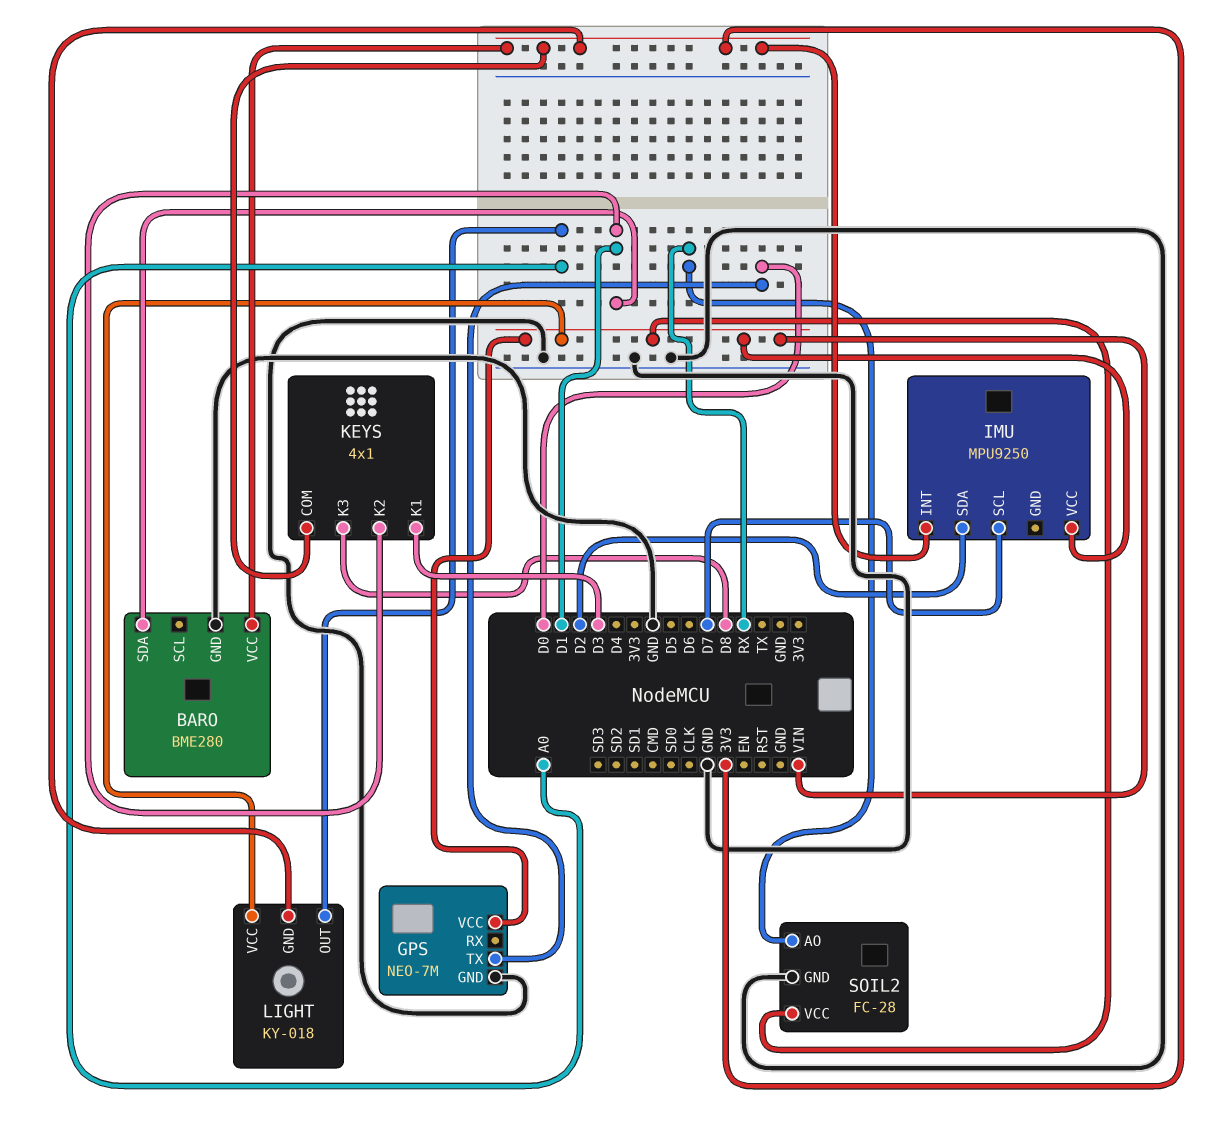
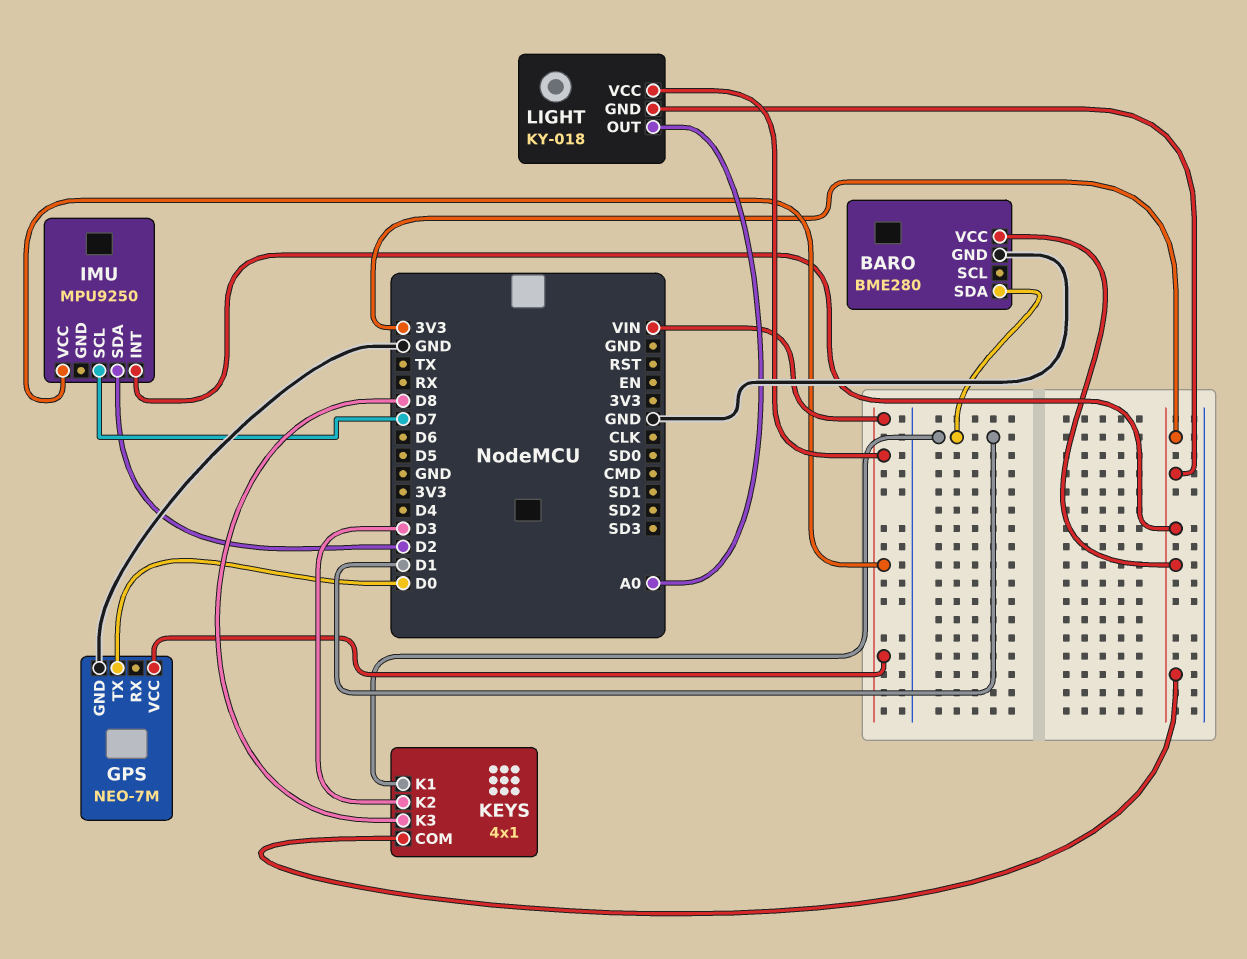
KEYS pin K1: D3 -> D1
KEYS pin K2: D1 -> D3
SOIL2: FC-28 -> none
SOIL2 pin AO: RX -> none
SOIL2 pin GND: GND -> none
SOIL2 pin VCC: VIN -> none

